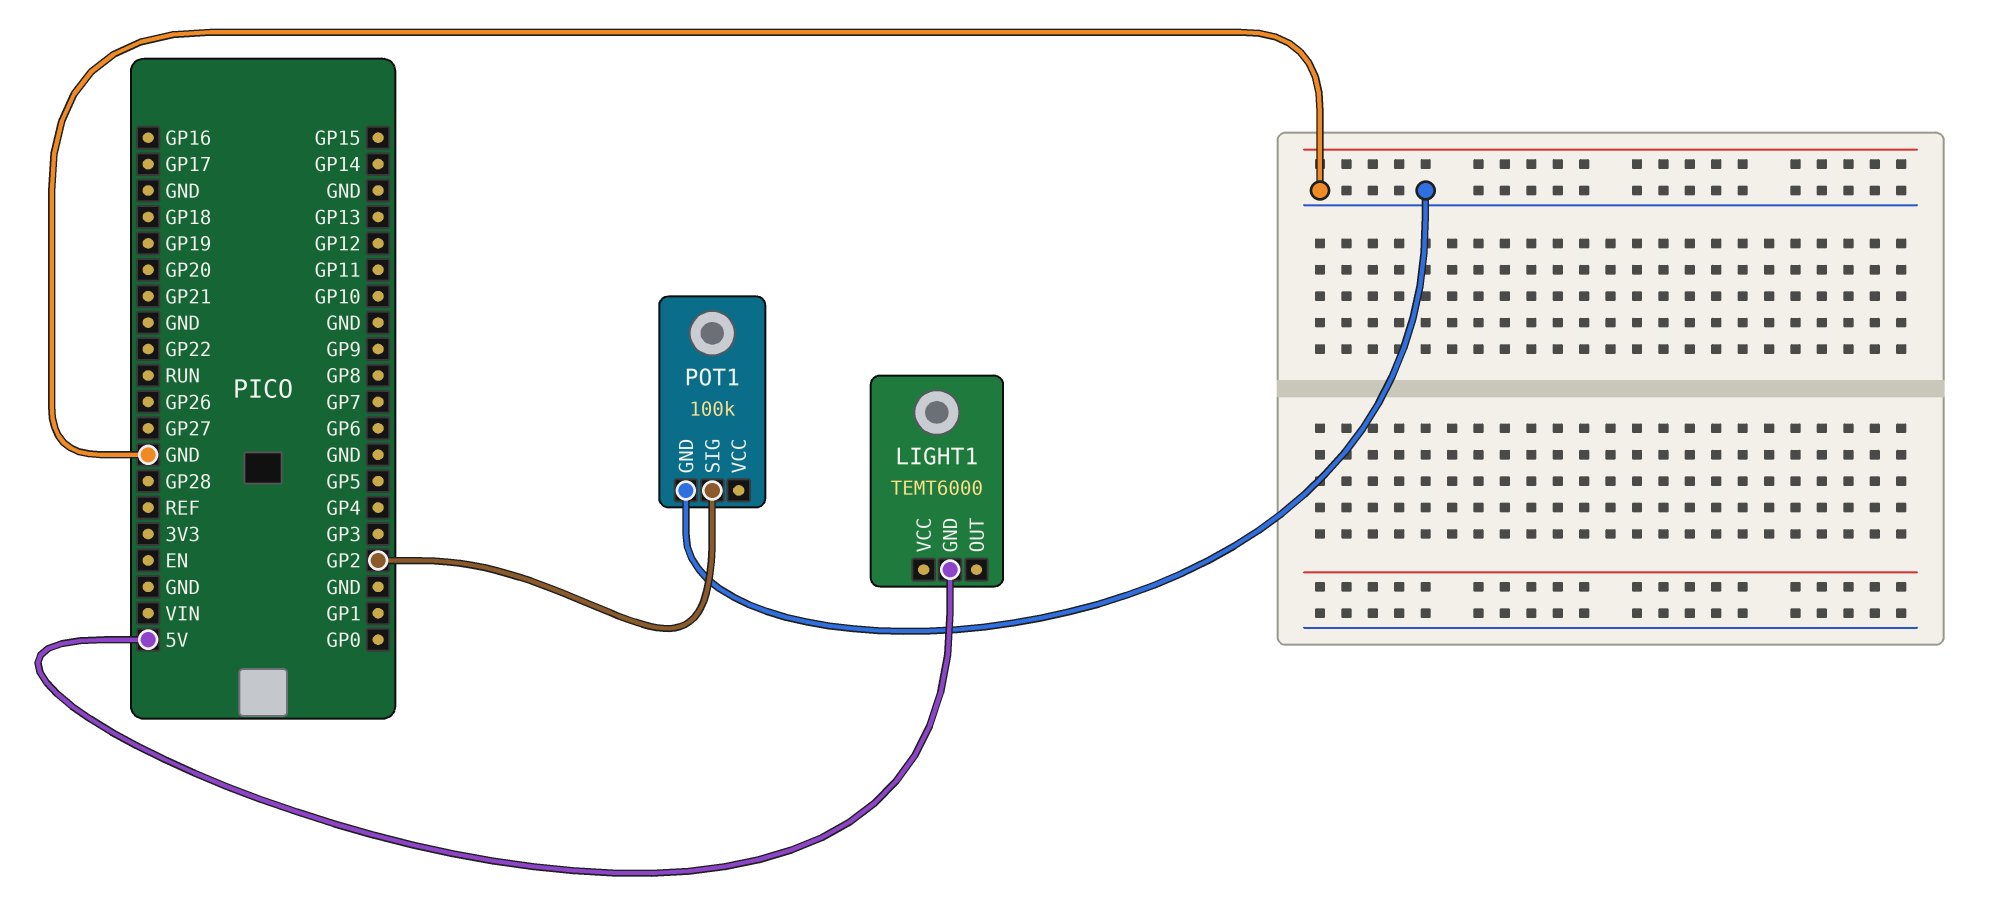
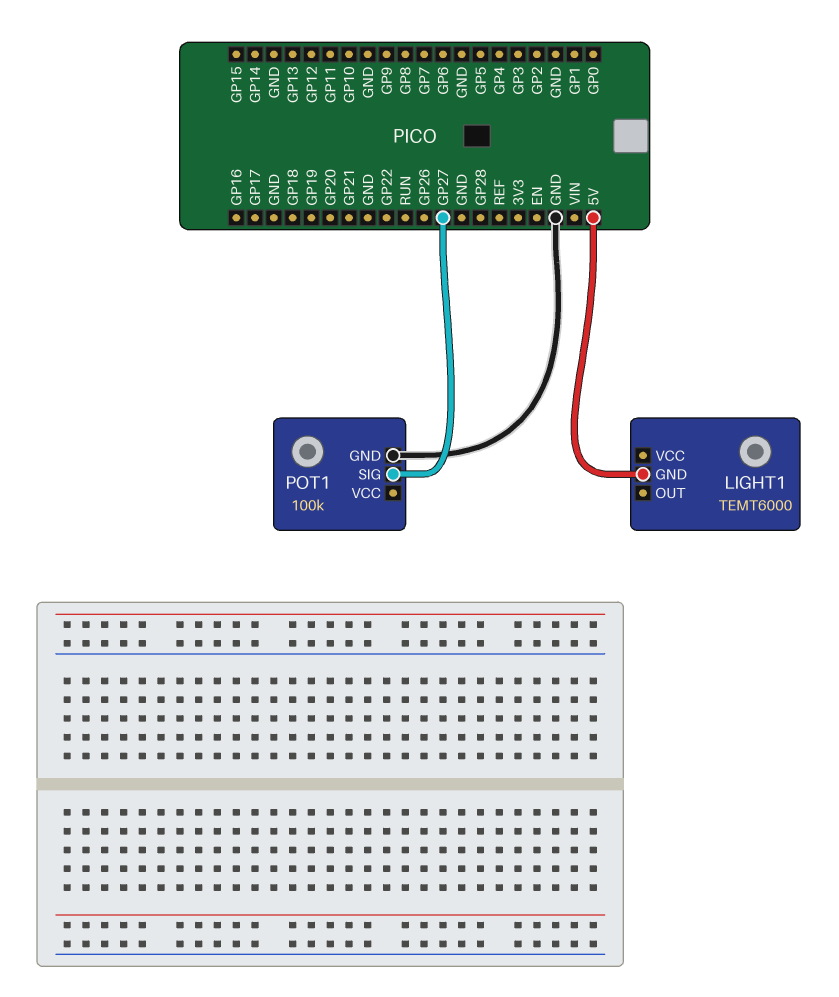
POT1 pin SIG: GP2 -> GP27

